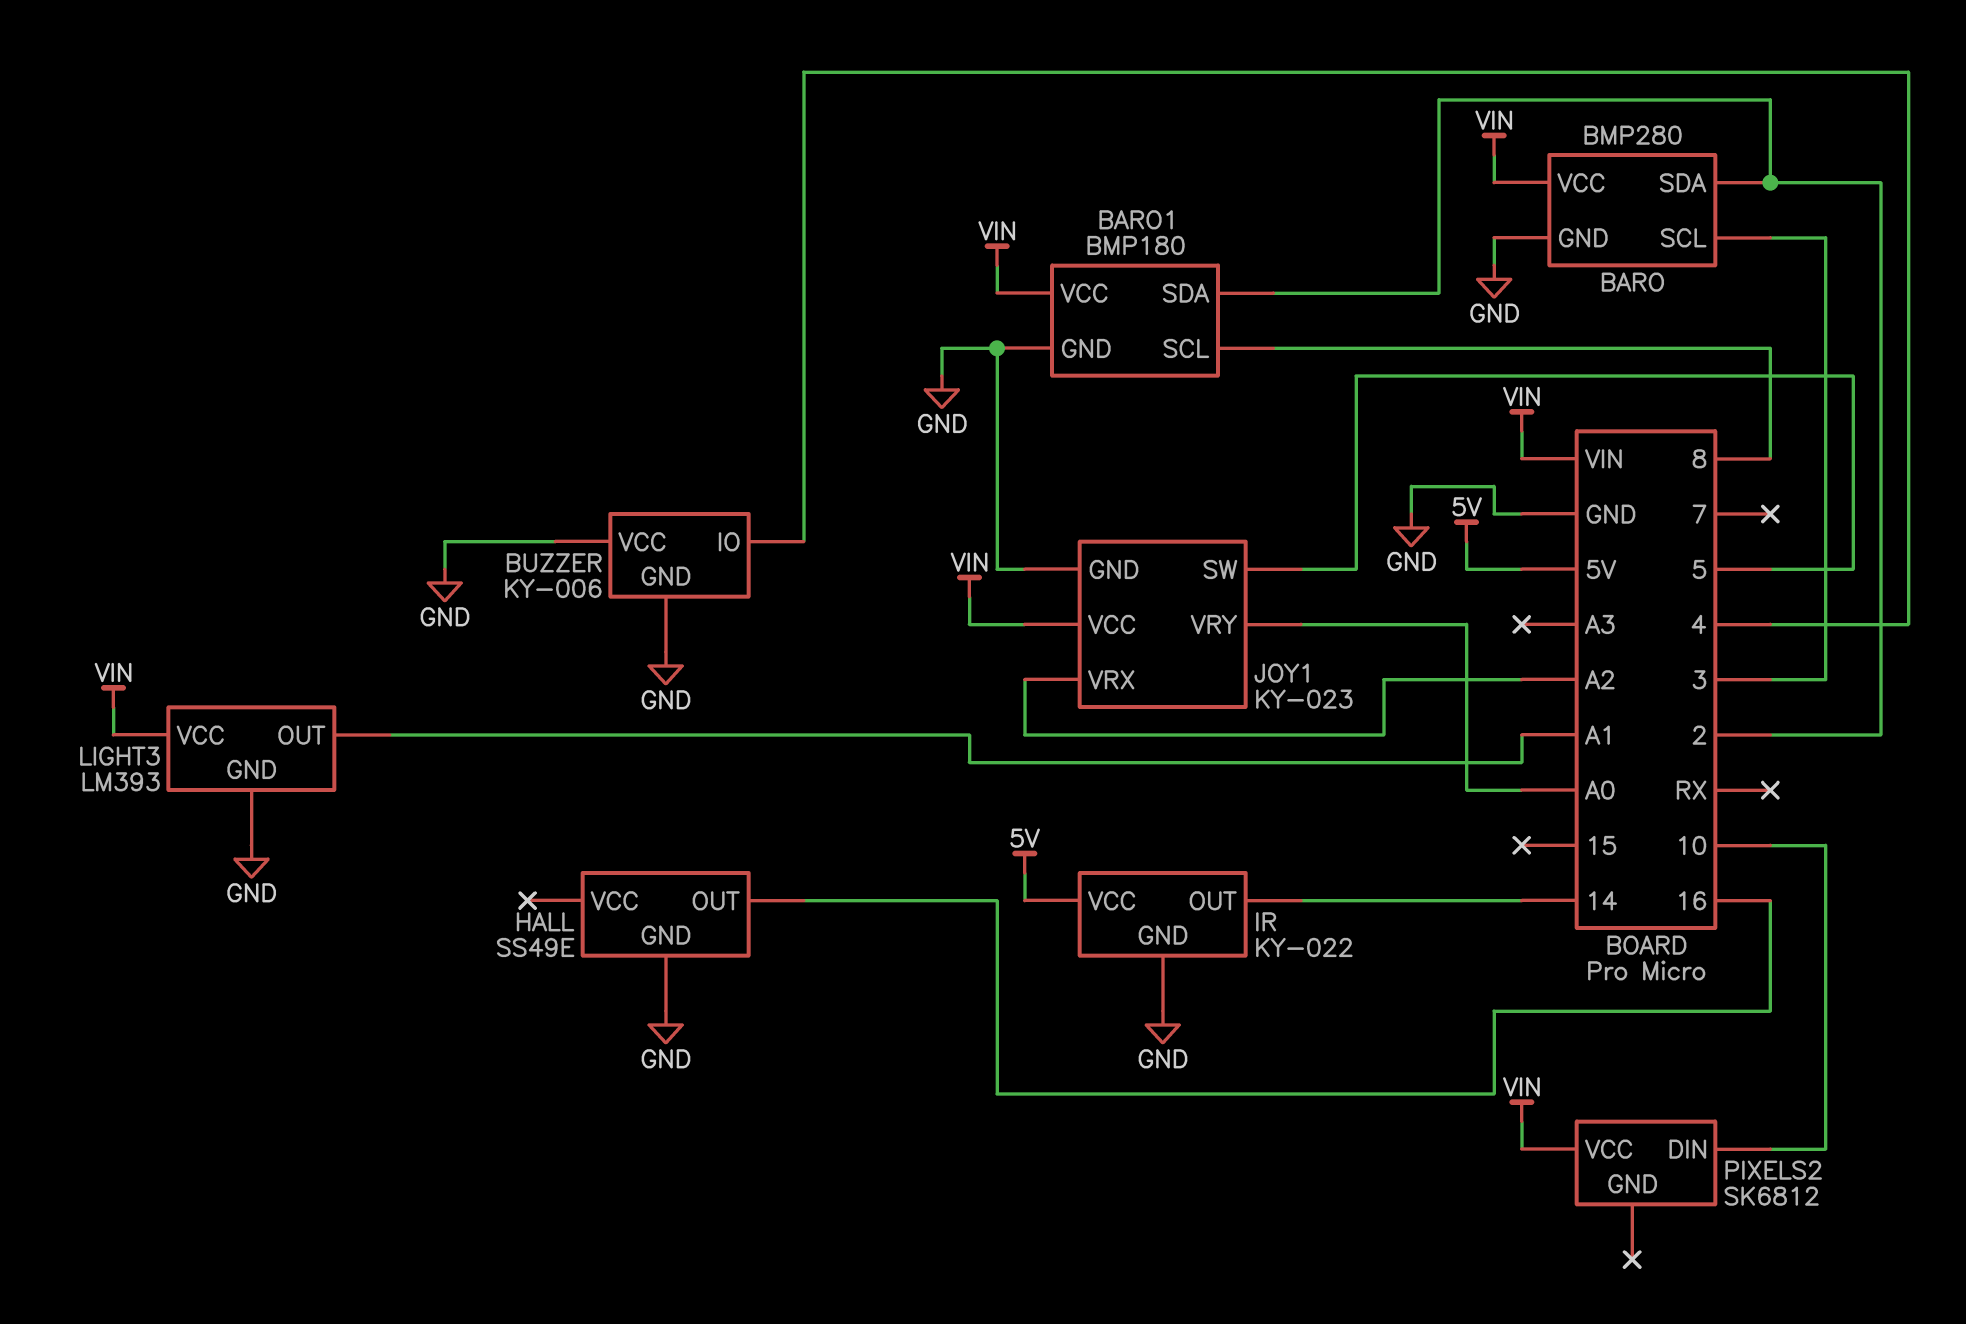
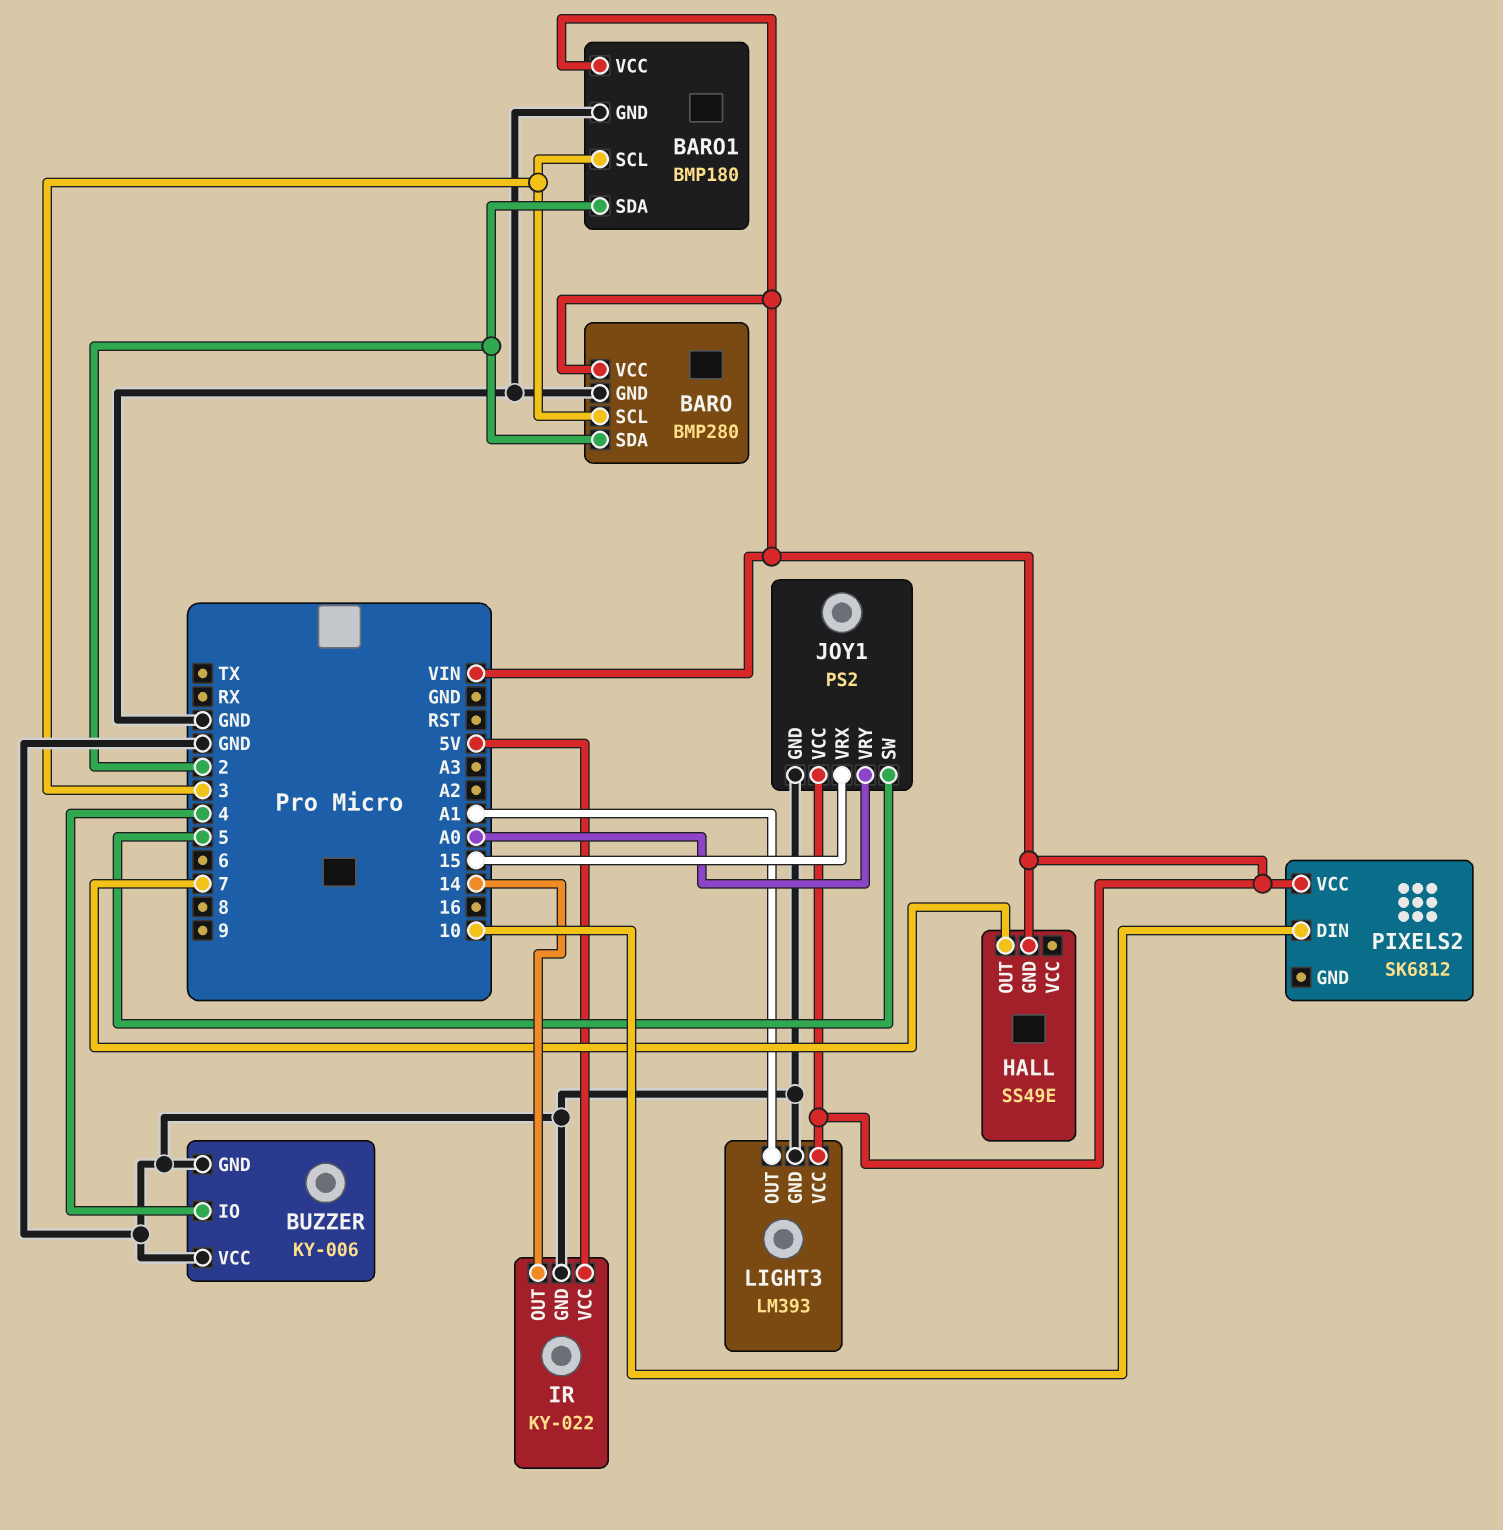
BARO1 pin SCL: 8 -> 3
HALL pin GND: GND -> VIN
HALL pin OUT: 16 -> 7
JOY1: KY-023 -> PS2
JOY1 pin VRX: A2 -> 15

